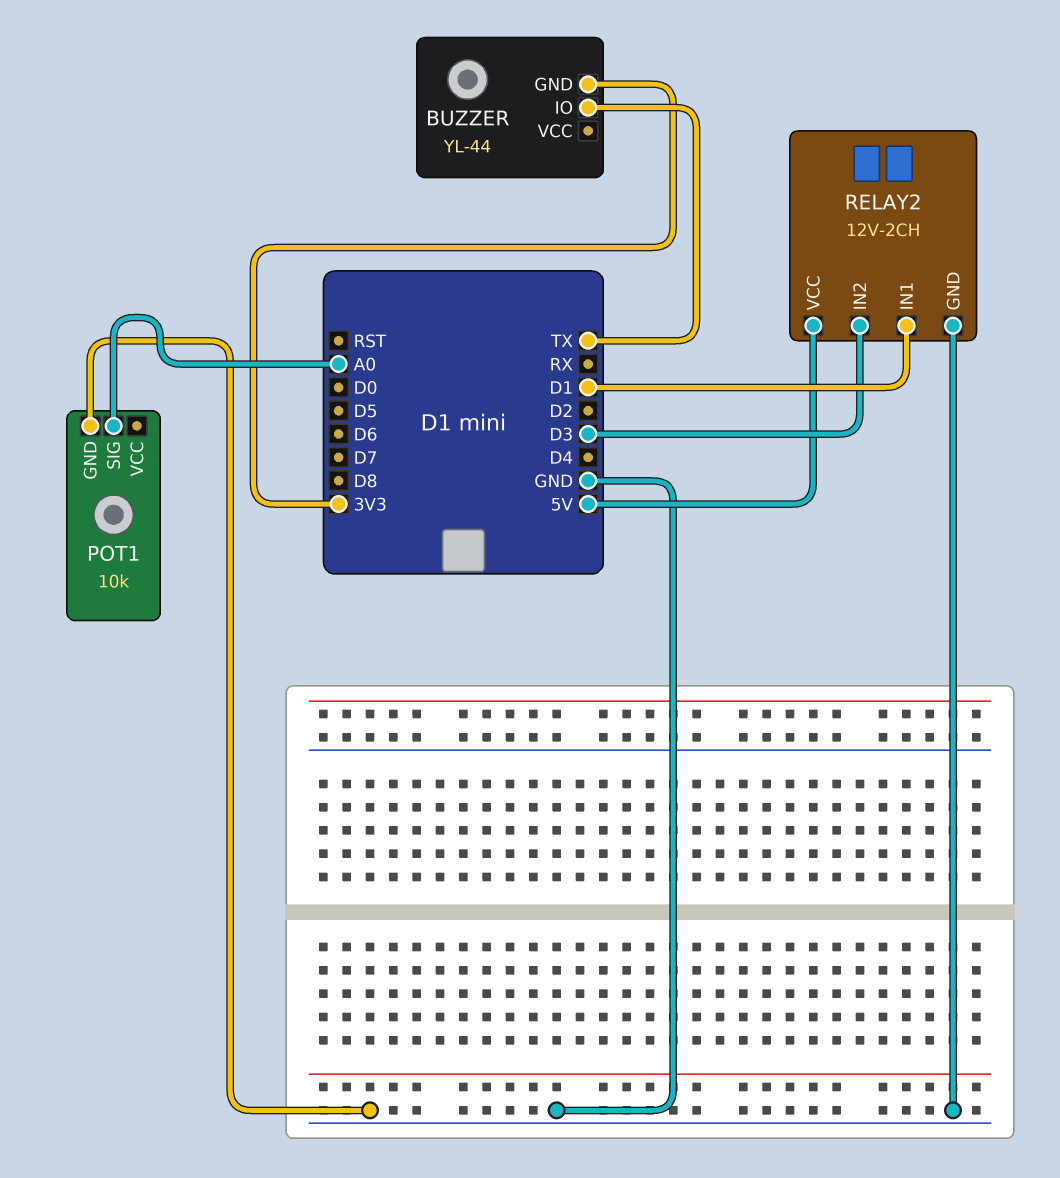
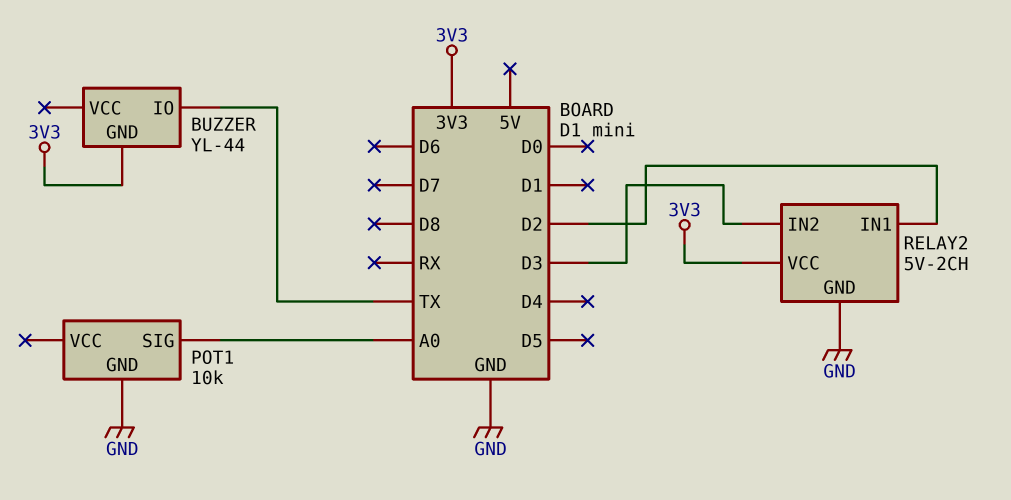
RELAY2: 12V-2CH -> 5V-2CH
RELAY2 pin IN1: D1 -> D2
RELAY2 pin VCC: 5V -> 3V3

